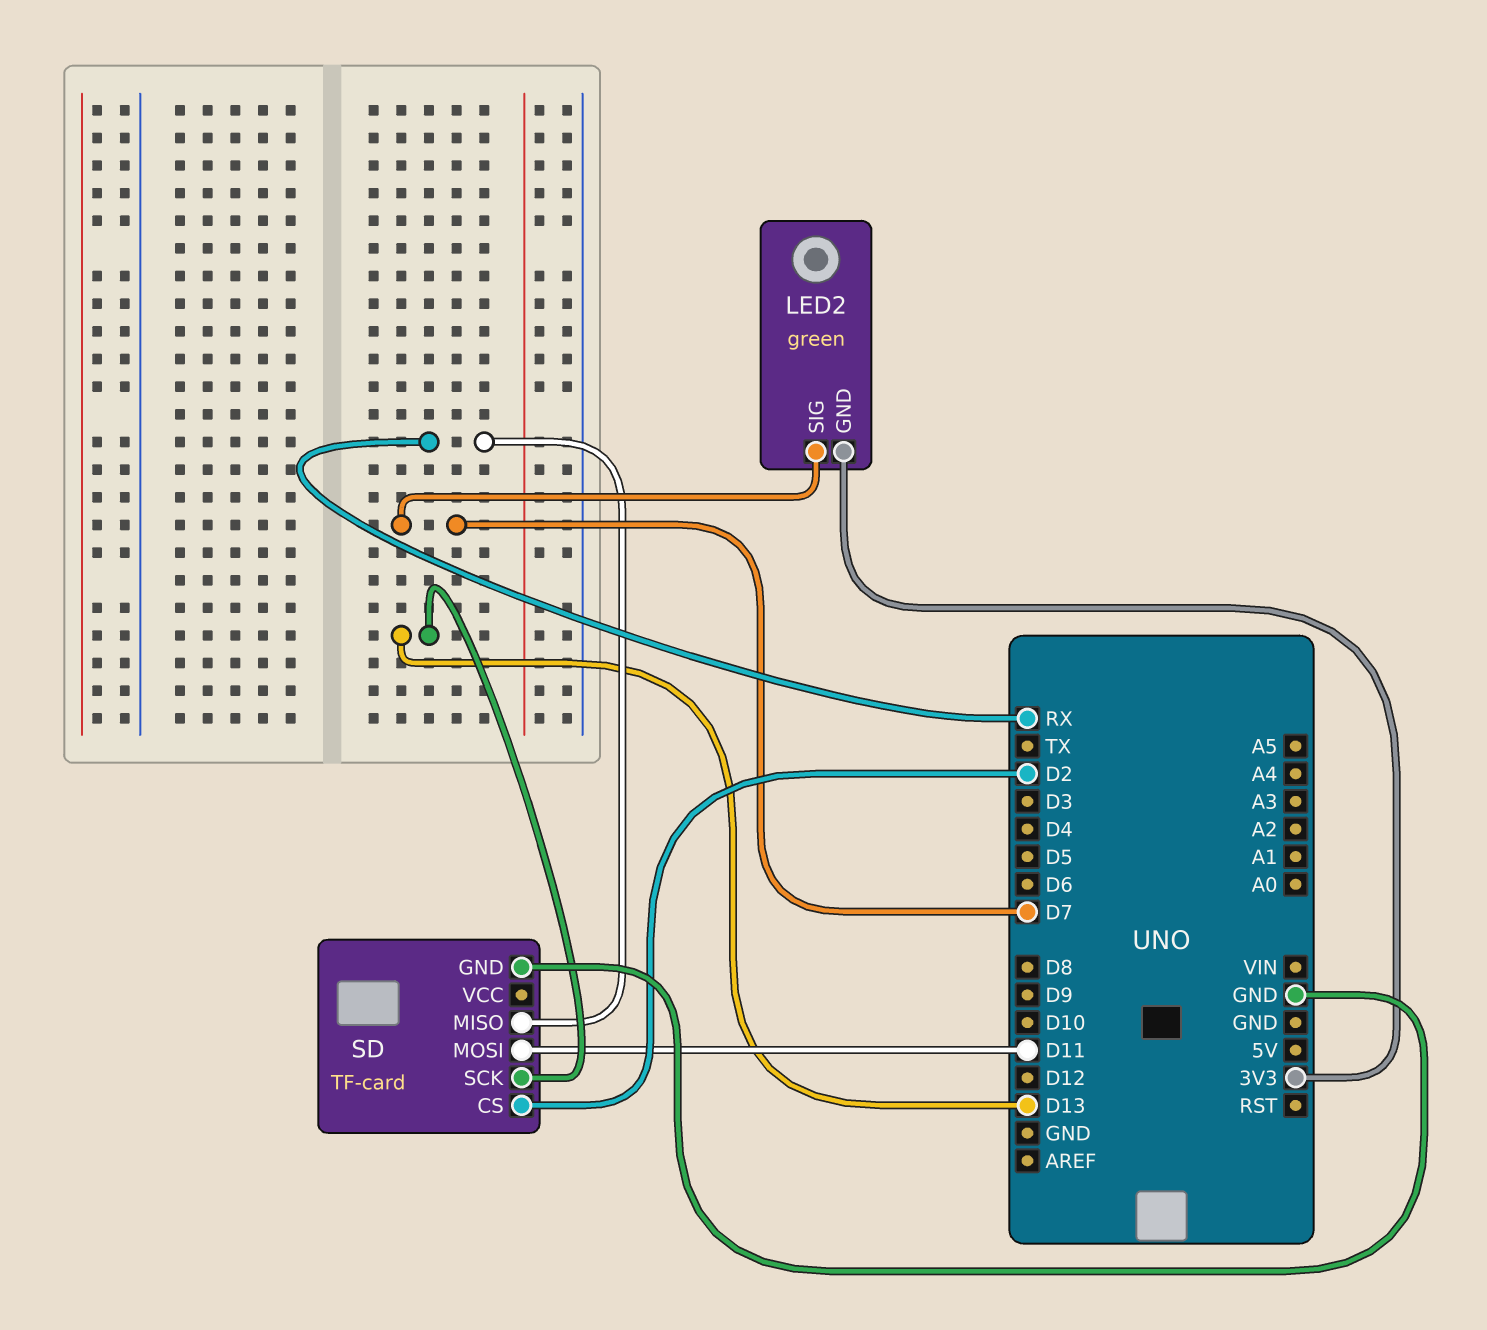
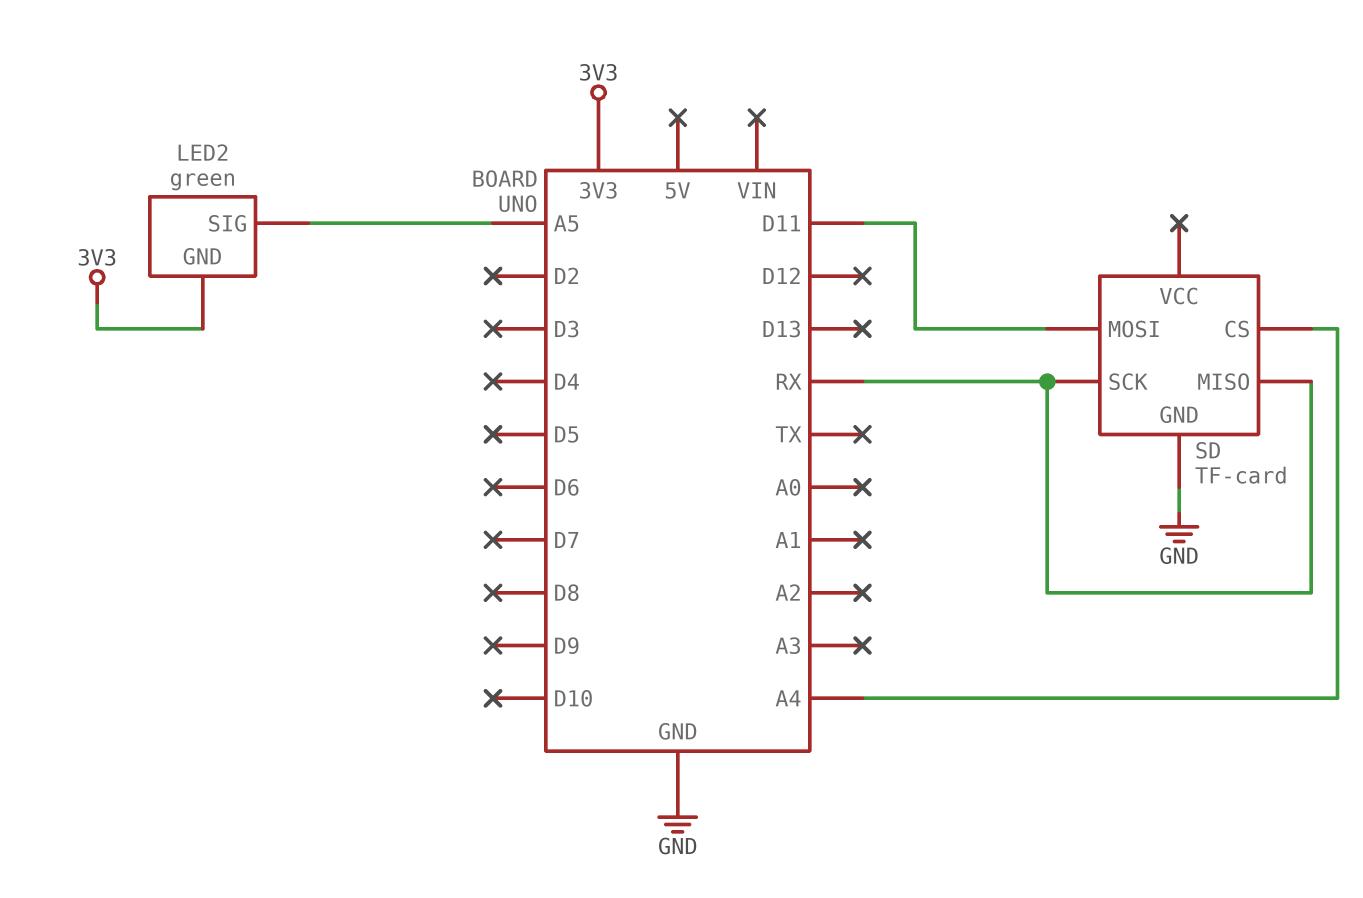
LED2 pin SIG: D7 -> A5
SD pin CS: D2 -> A4
SD pin SCK: D13 -> RX

